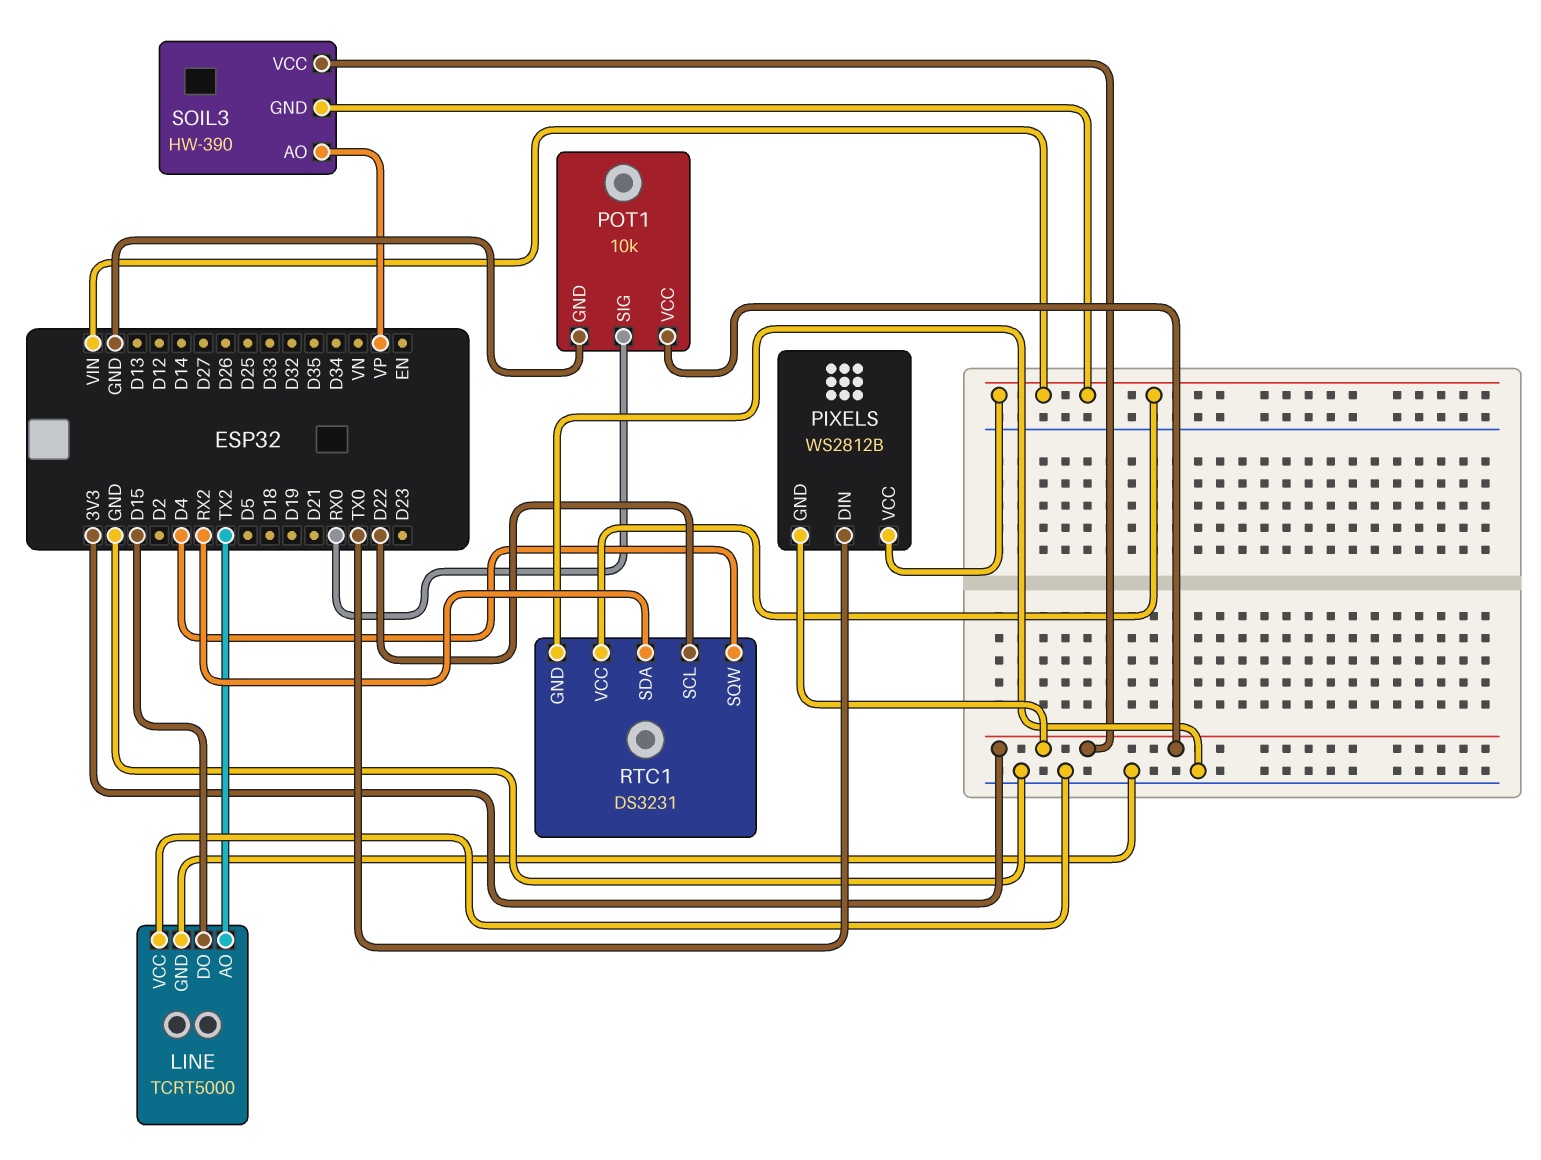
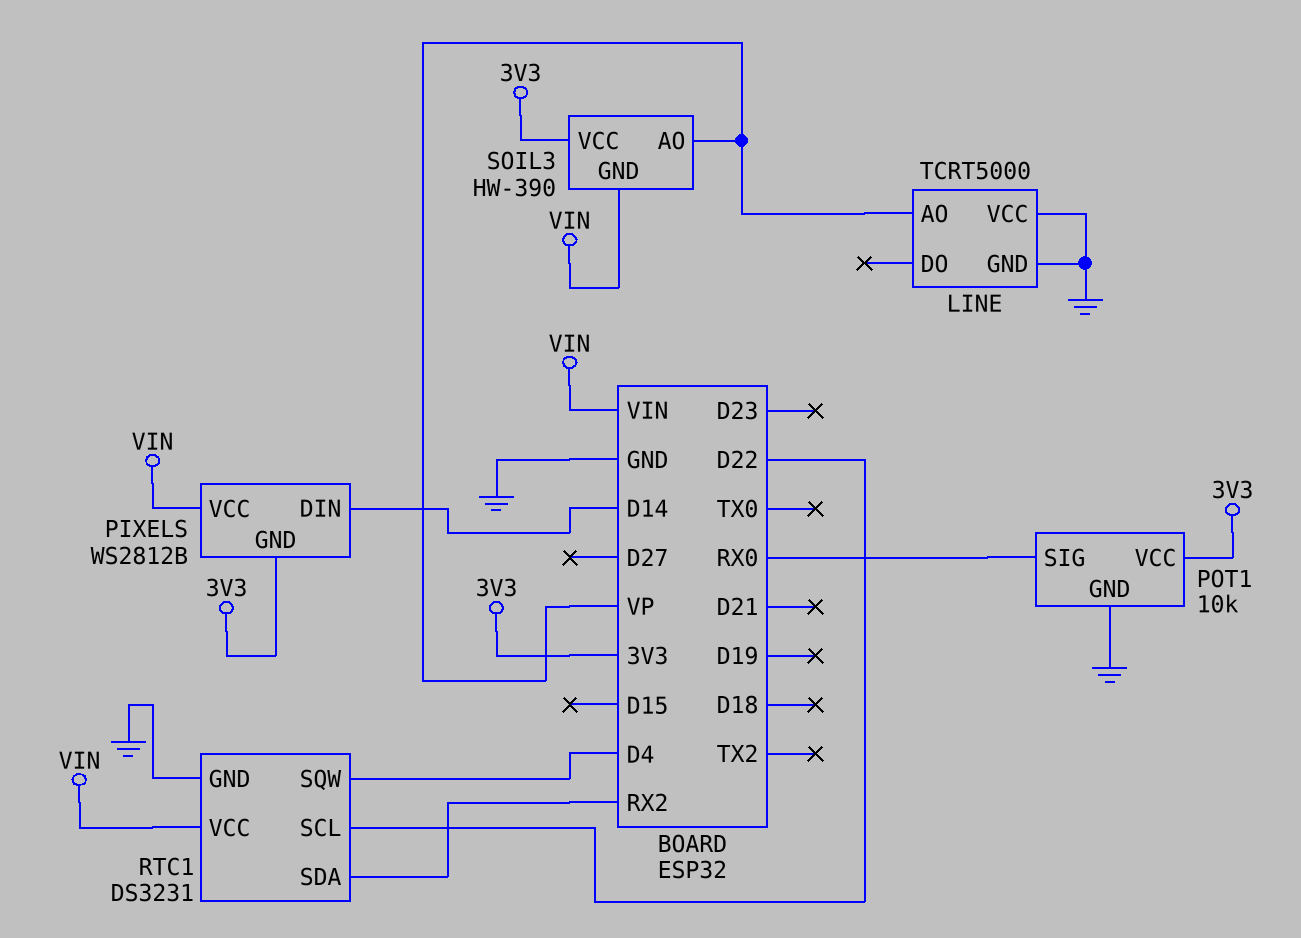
LINE pin AO: TX2 -> VP
LINE pin DO: D15 -> none
PIXELS pin DIN: TX0 -> D14

